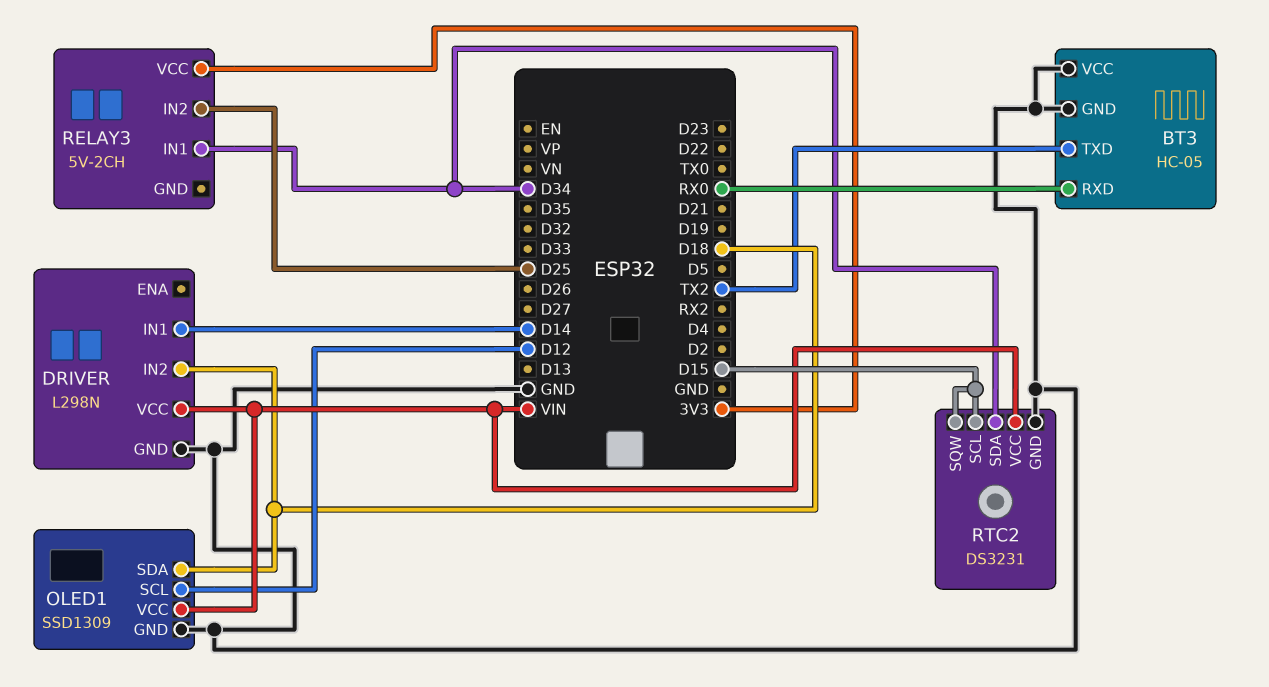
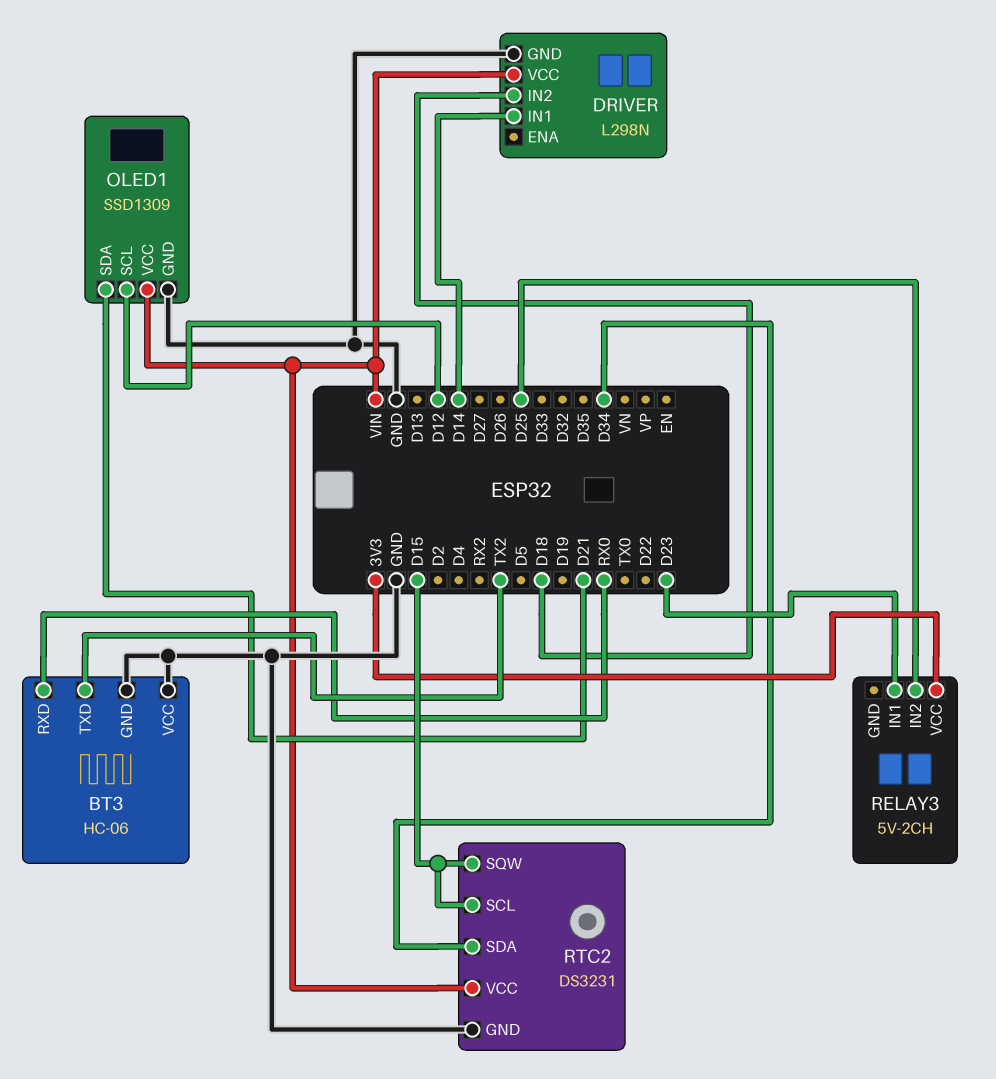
BT3: HC-05 -> HC-06
OLED1 pin SDA: D18 -> D21
RELAY3 pin IN1: D34 -> D23

